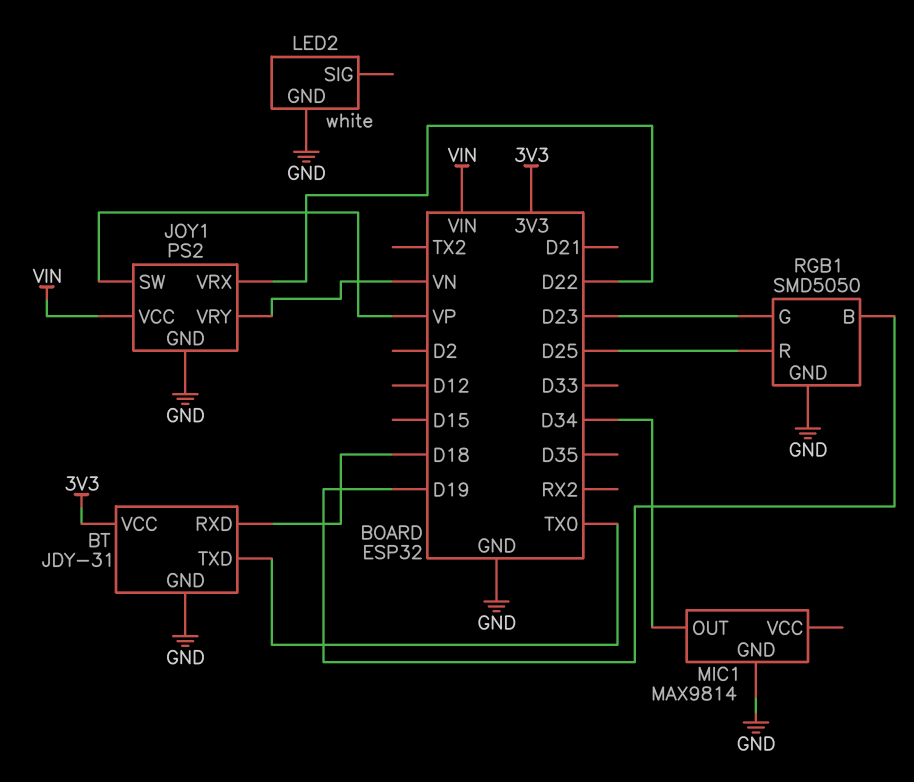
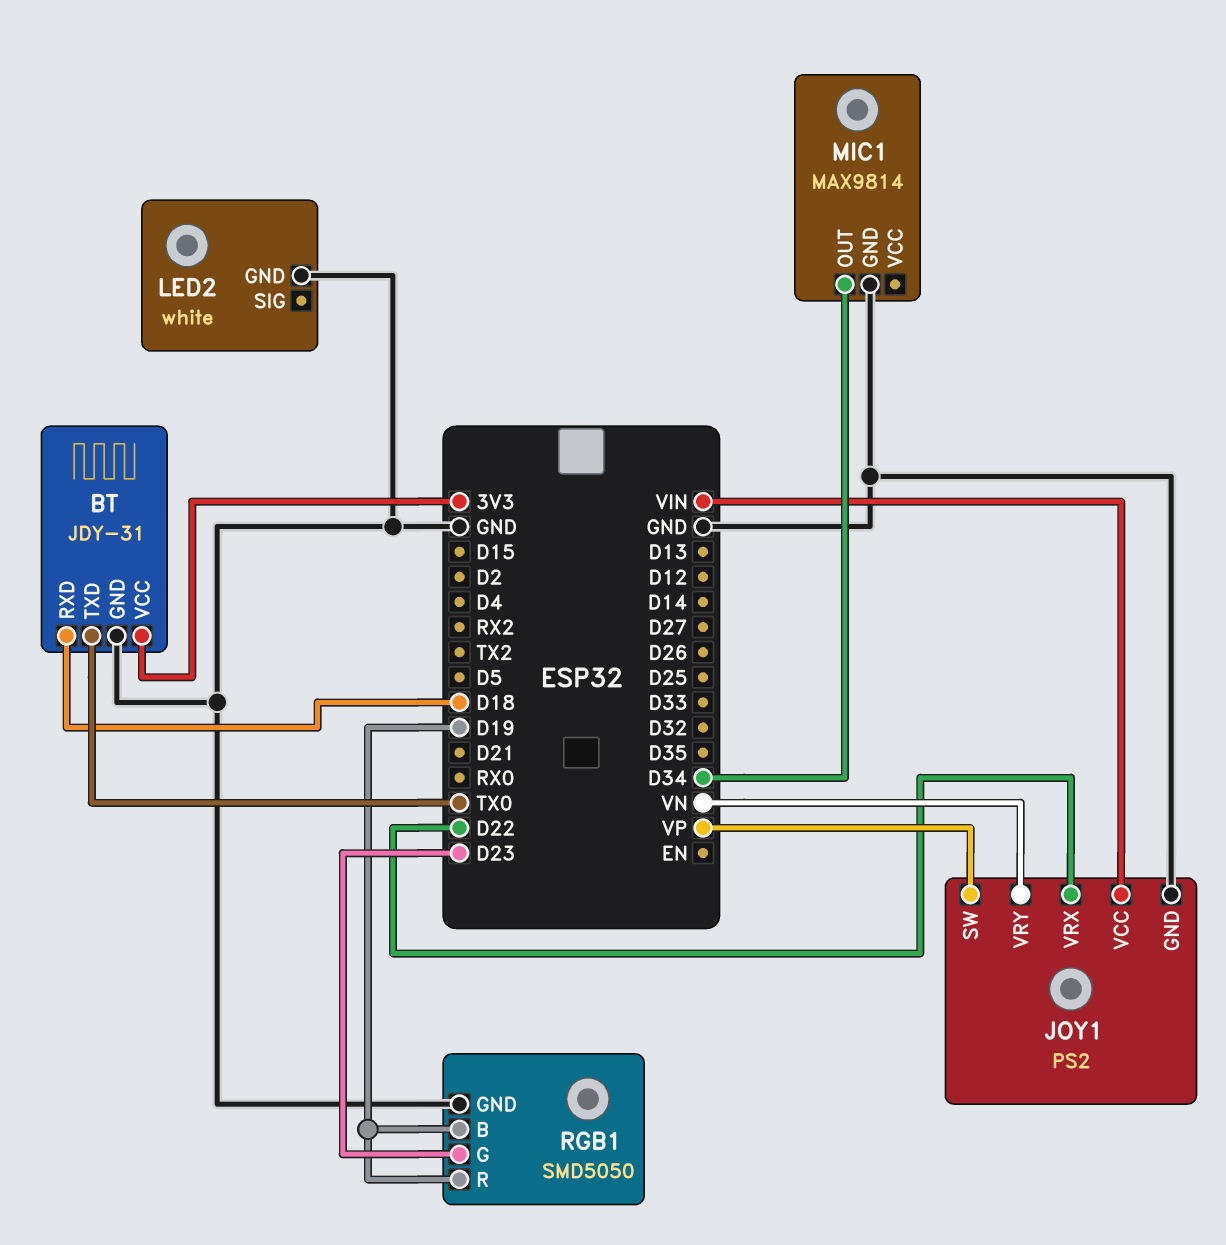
RGB1 pin R: D25 -> D19

